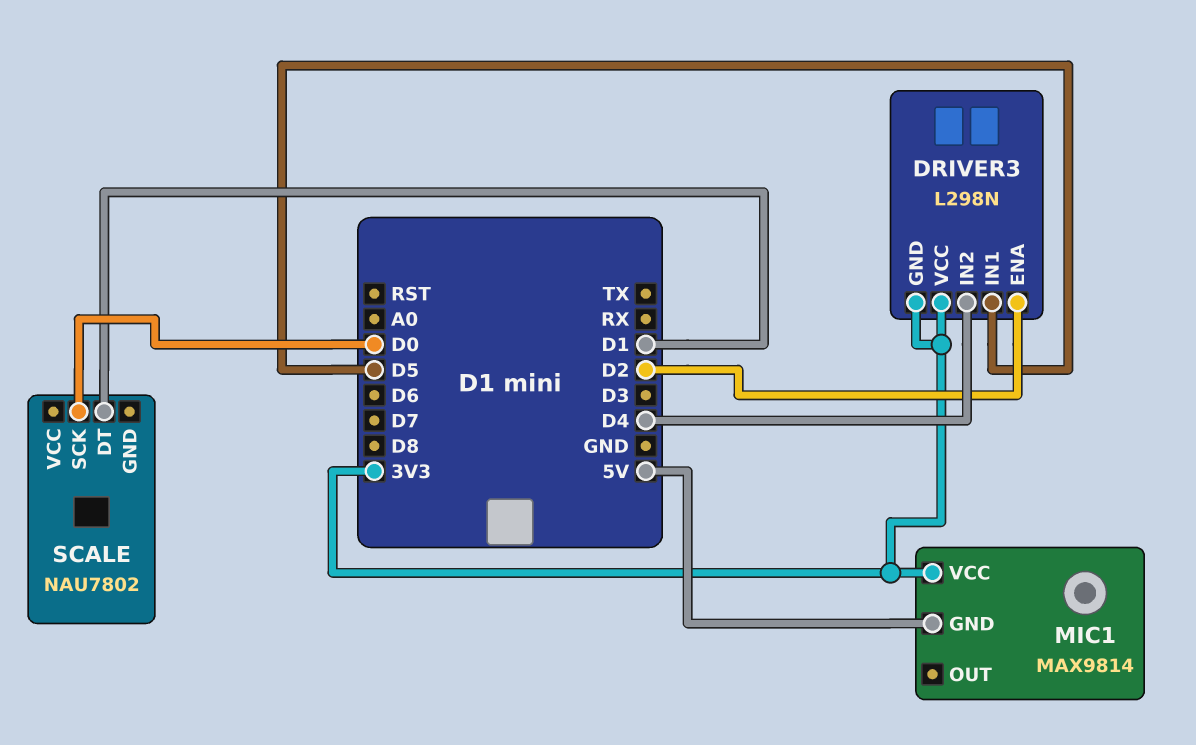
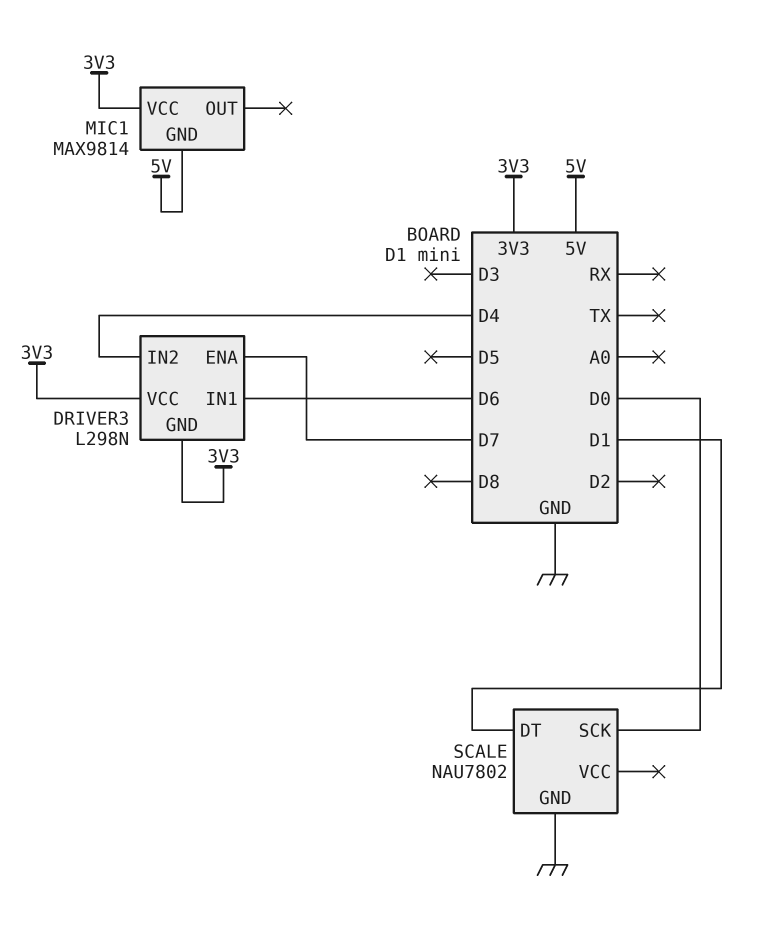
DRIVER3 pin ENA: D2 -> D7
DRIVER3 pin IN1: D5 -> D6
SCALE pin GND: none -> GND

